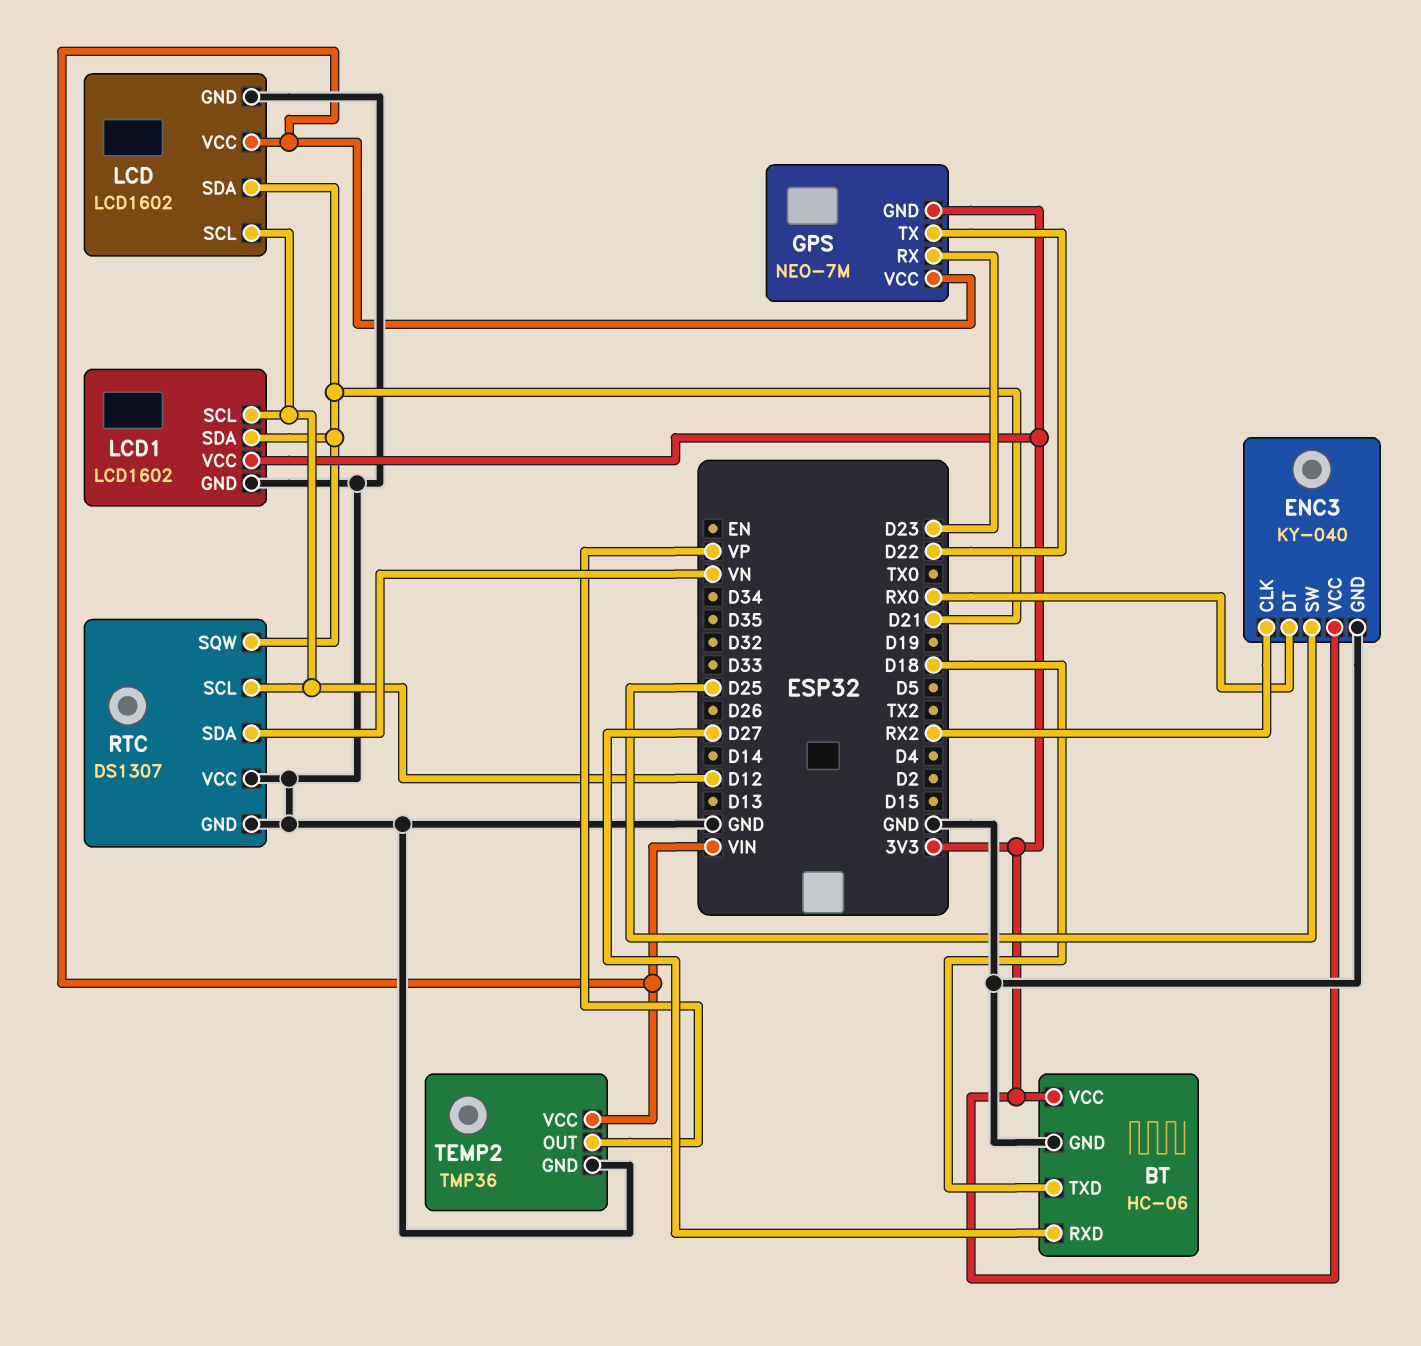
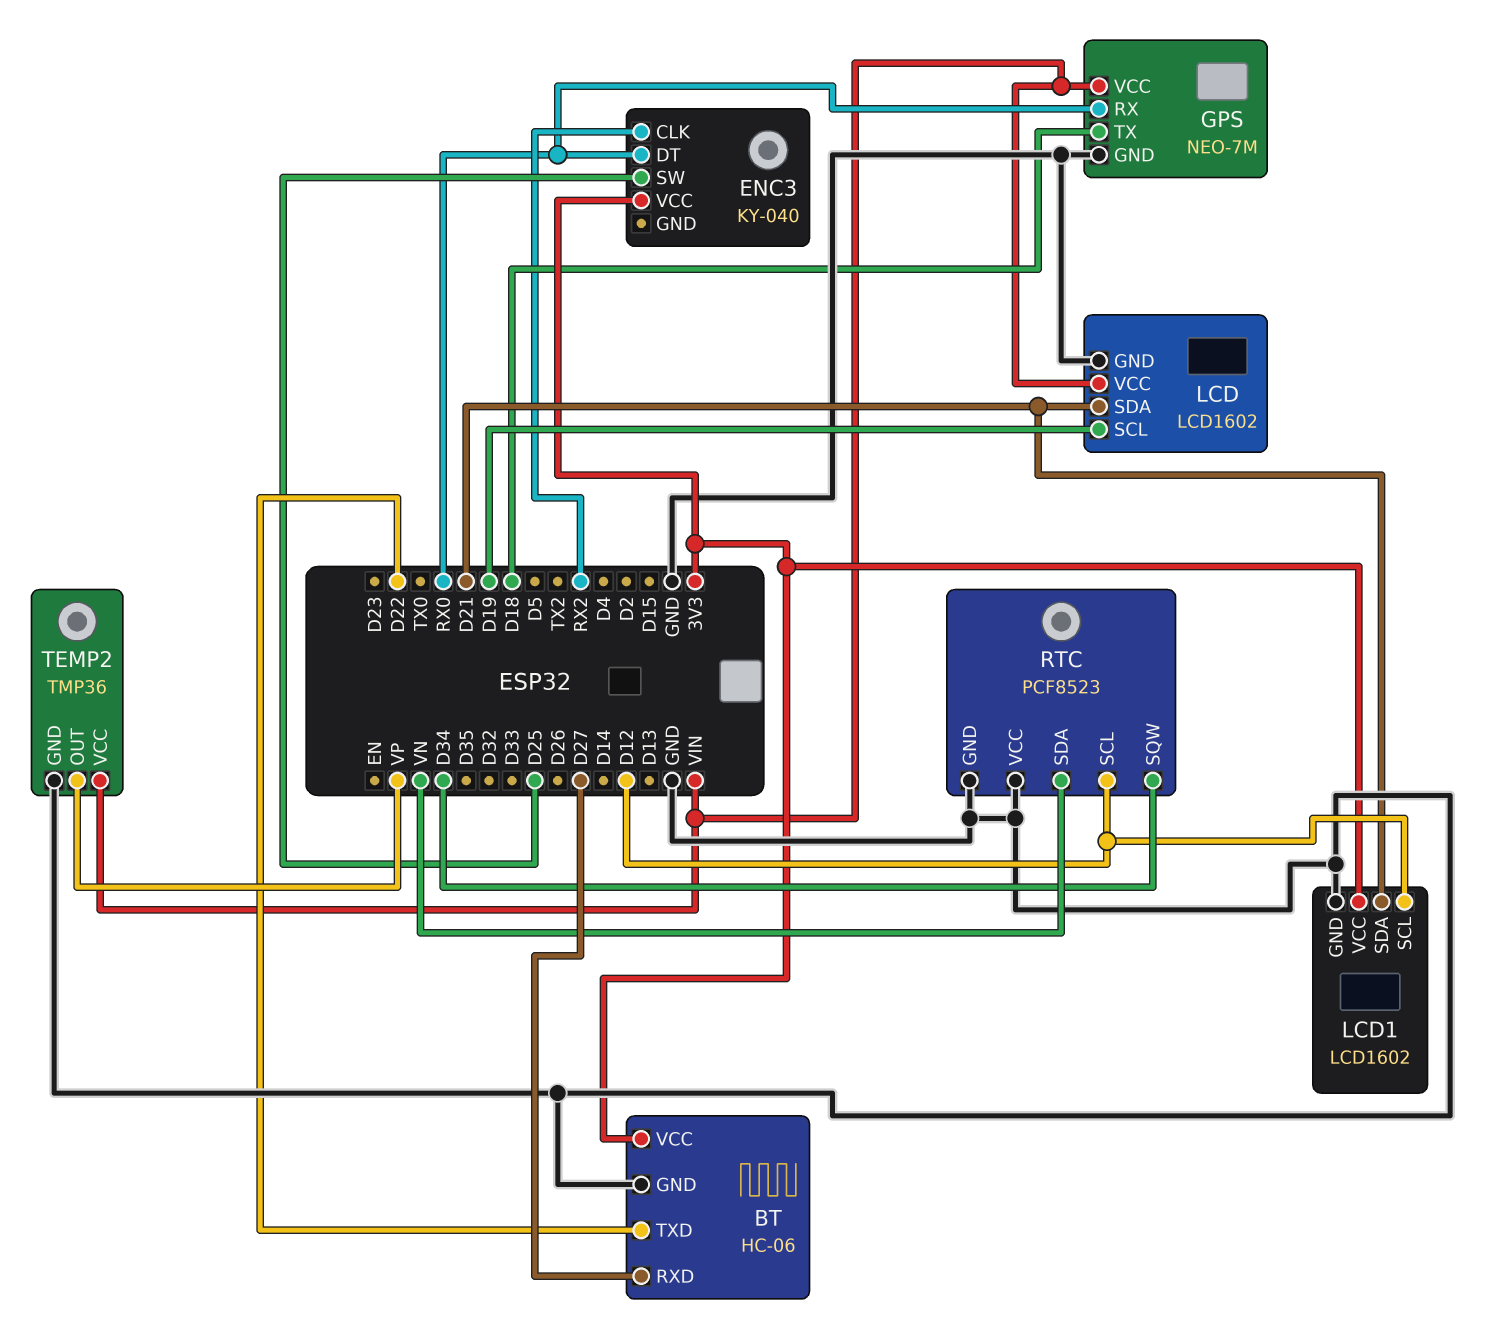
BT pin TXD: D18 -> D22
ENC3 pin GND: GND -> none
GPS pin GND: 3V3 -> GND
GPS pin RX: D23 -> RX0
GPS pin TX: D22 -> D18
LCD pin SCL: D12 -> D19
RTC: DS1307 -> PCF8523
RTC pin SQW: D21 -> D34

